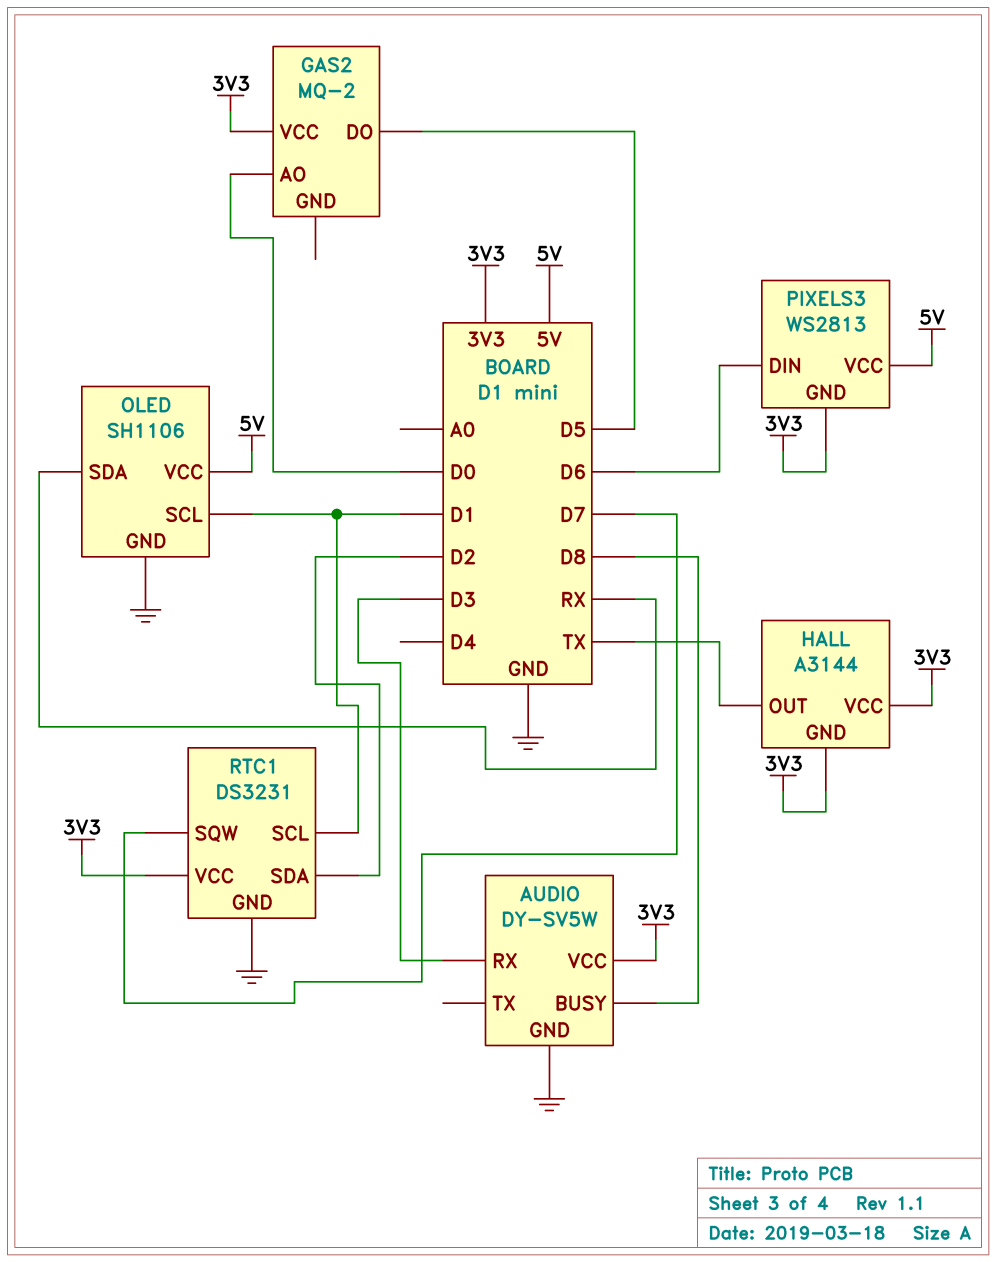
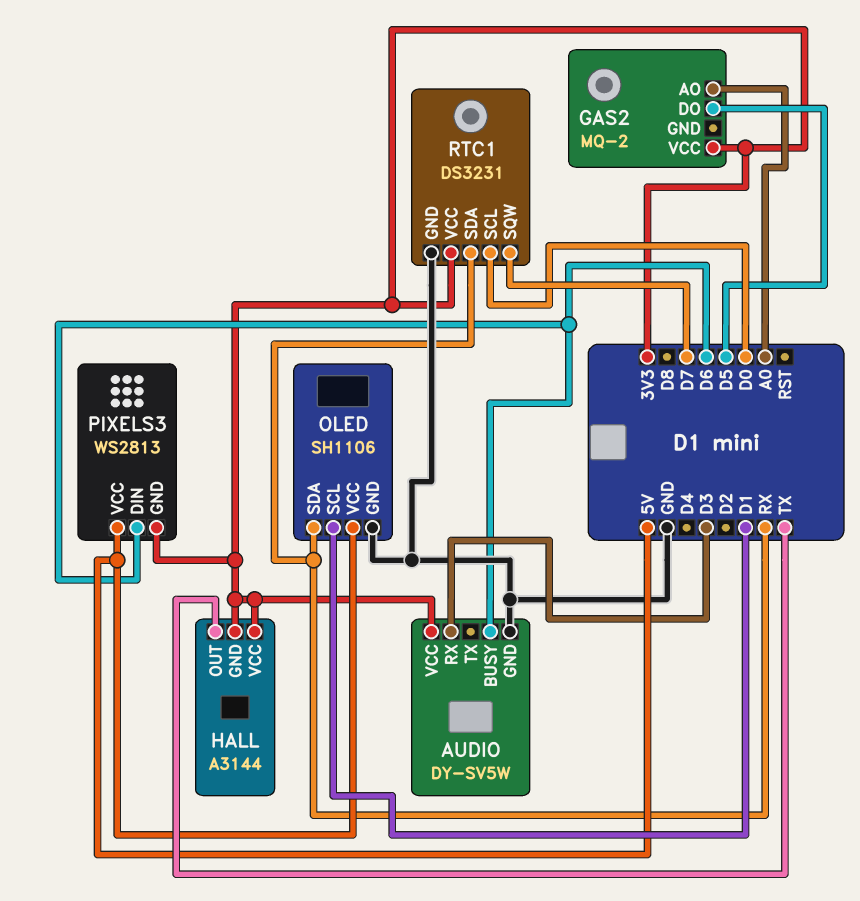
AUDIO pin BUSY: D8 -> D6
GAS2 pin AO: D0 -> A0
RTC1 pin SCL: D1 -> D0
RTC1 pin SDA: D2 -> RX

